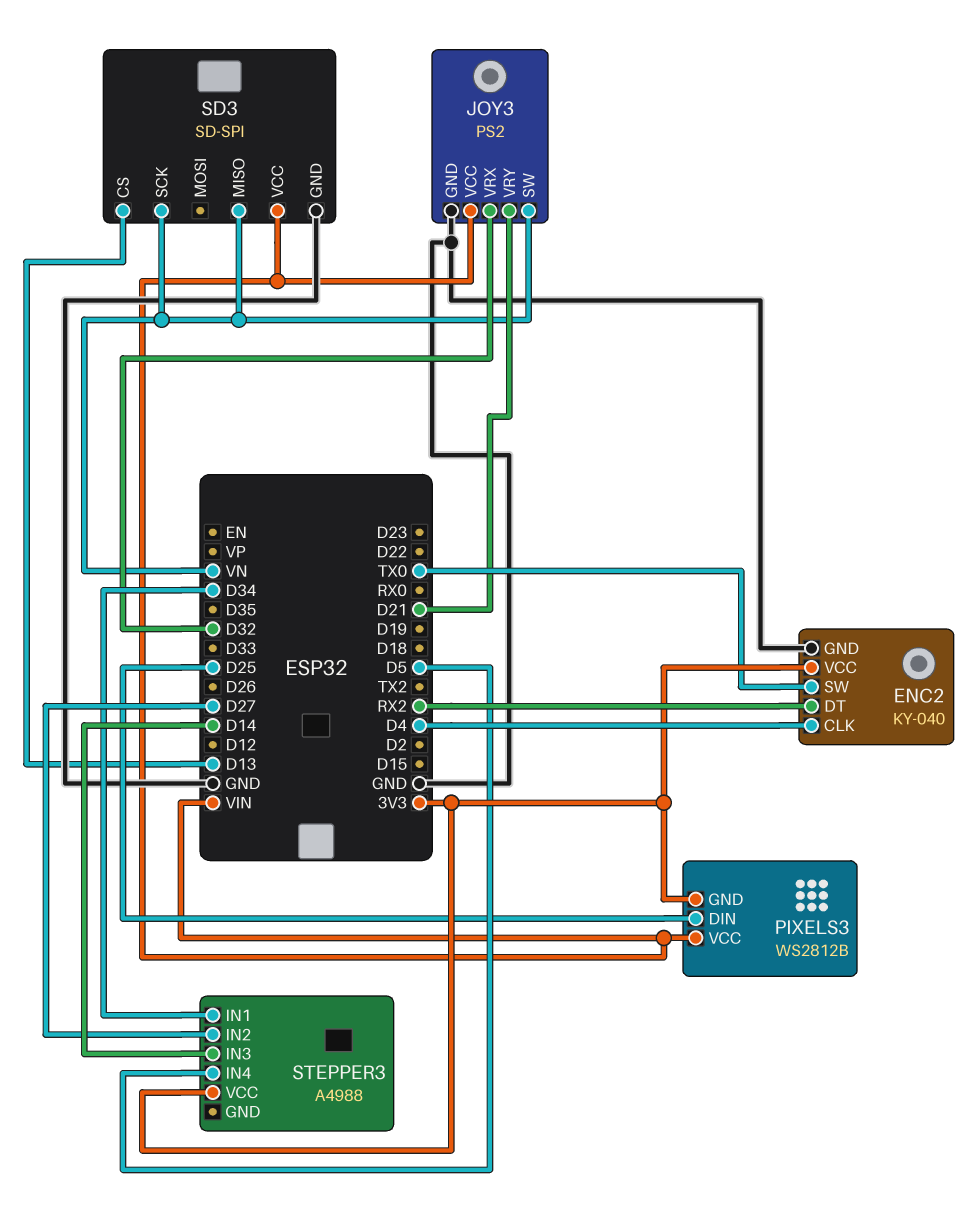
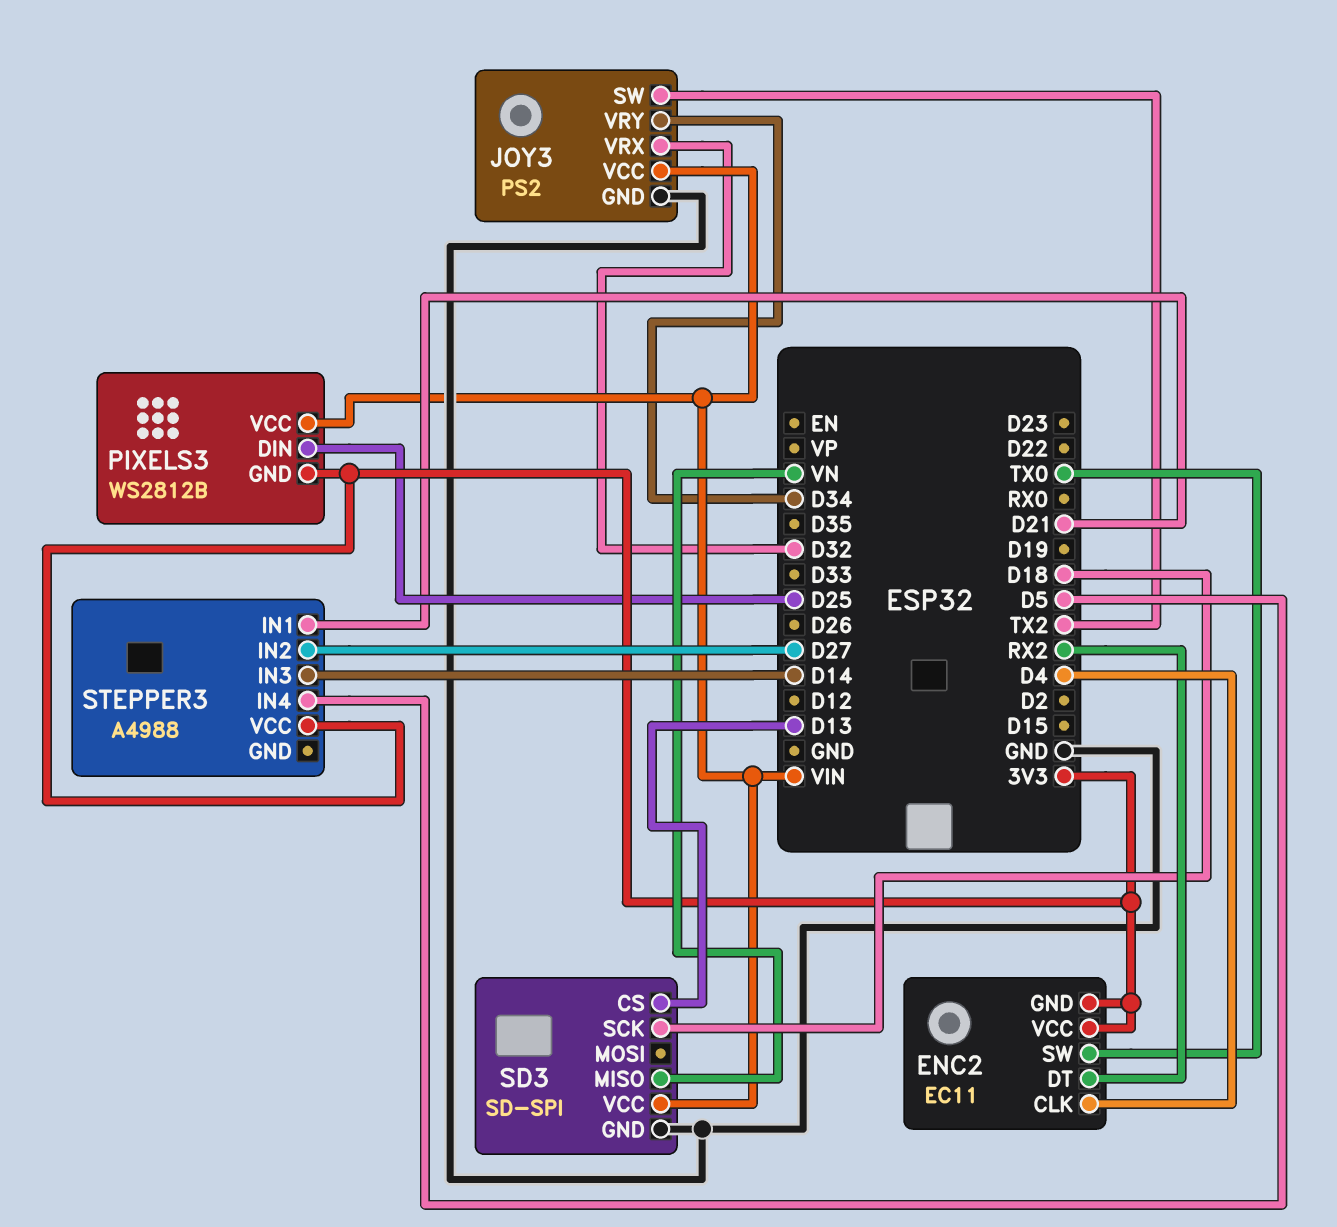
ENC2: KY-040 -> EC11
ENC2 pin GND: GND -> 3V3
JOY3 pin SW: VN -> TX2
JOY3 pin VRY: D21 -> D34
SD3 pin SCK: VN -> D18
STEPPER3 pin IN1: D34 -> D21

